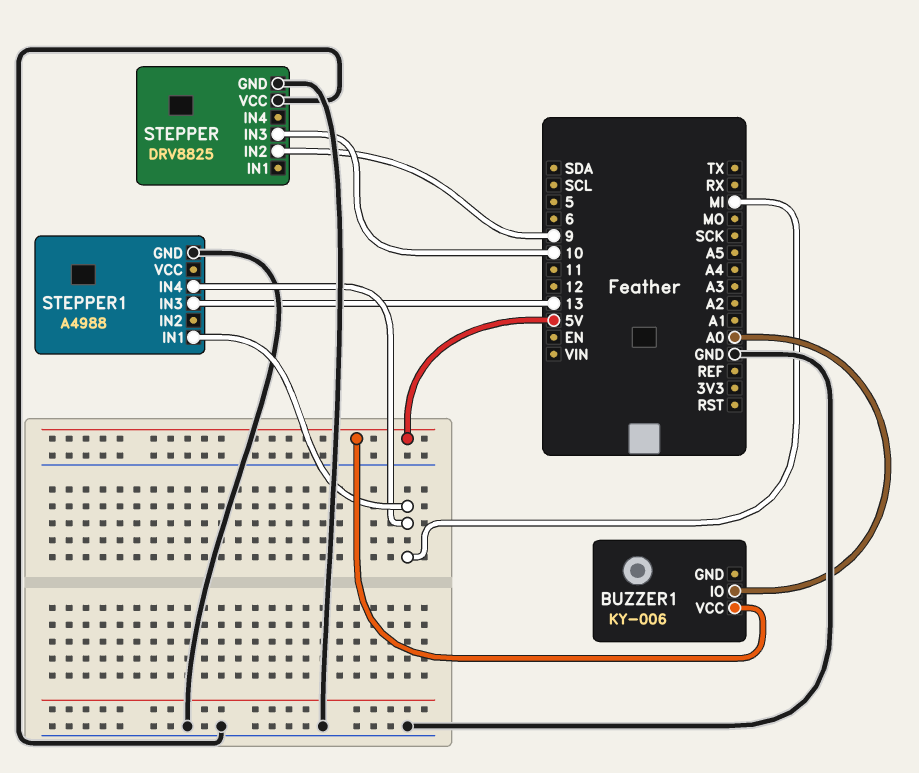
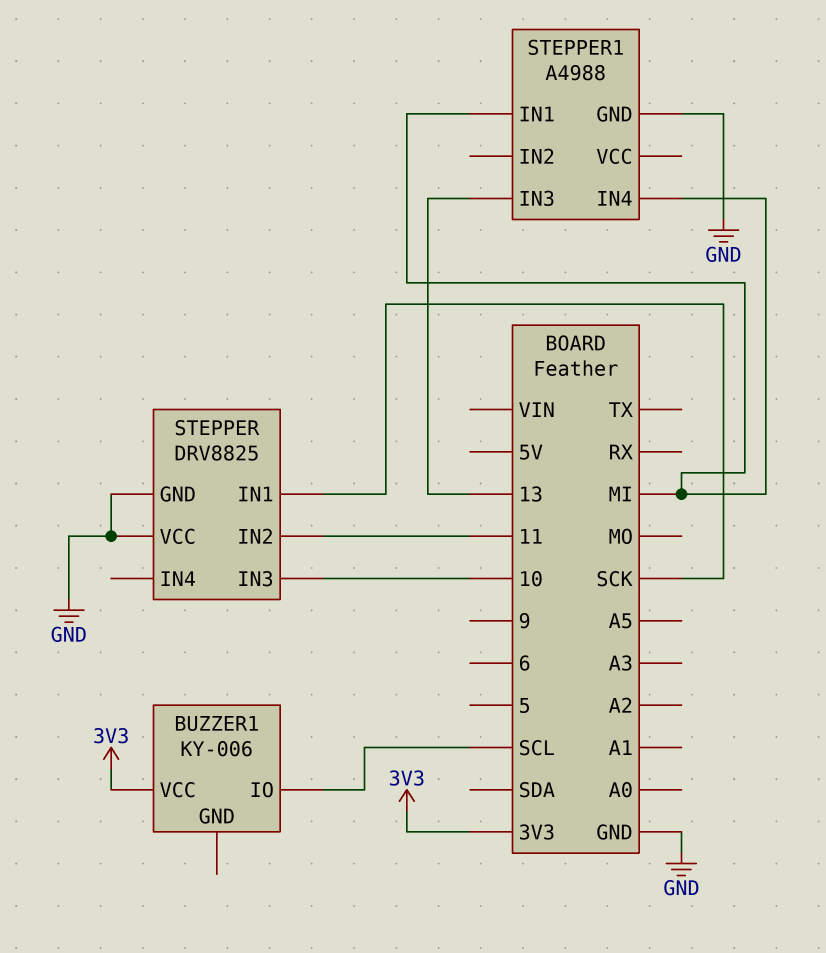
BUZZER1 pin IO: A0 -> SCL
BUZZER1 pin VCC: 5V -> 3V3
STEPPER pin IN1: none -> SCK
STEPPER pin IN2: 9 -> 11

